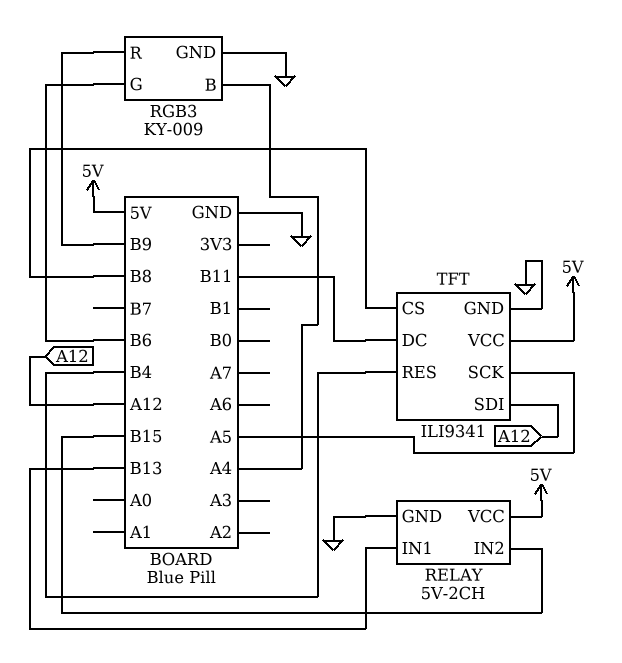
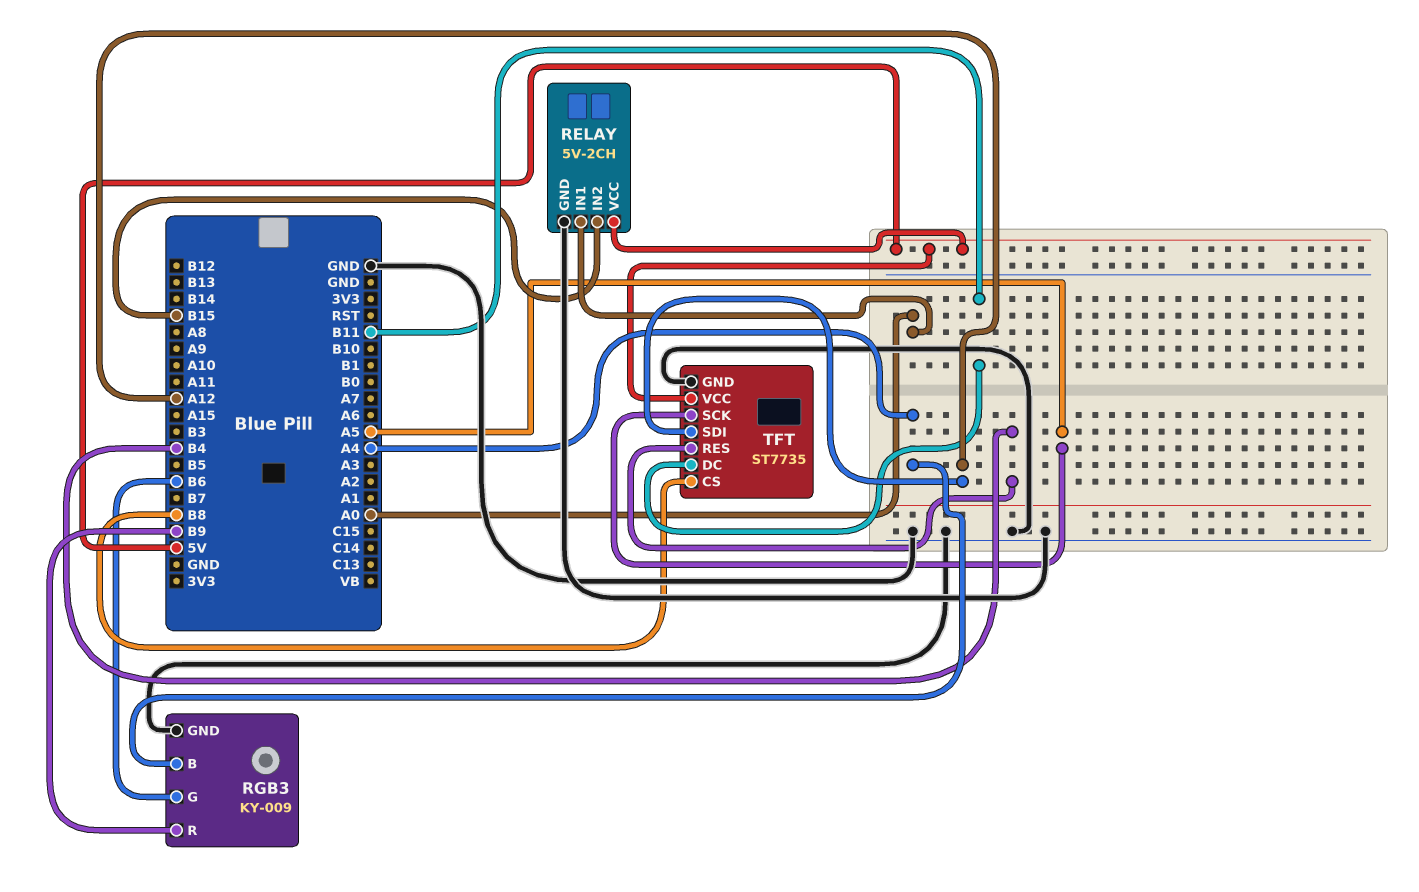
RELAY pin IN1: B13 -> A0
TFT: ILI9341 -> ST7735

